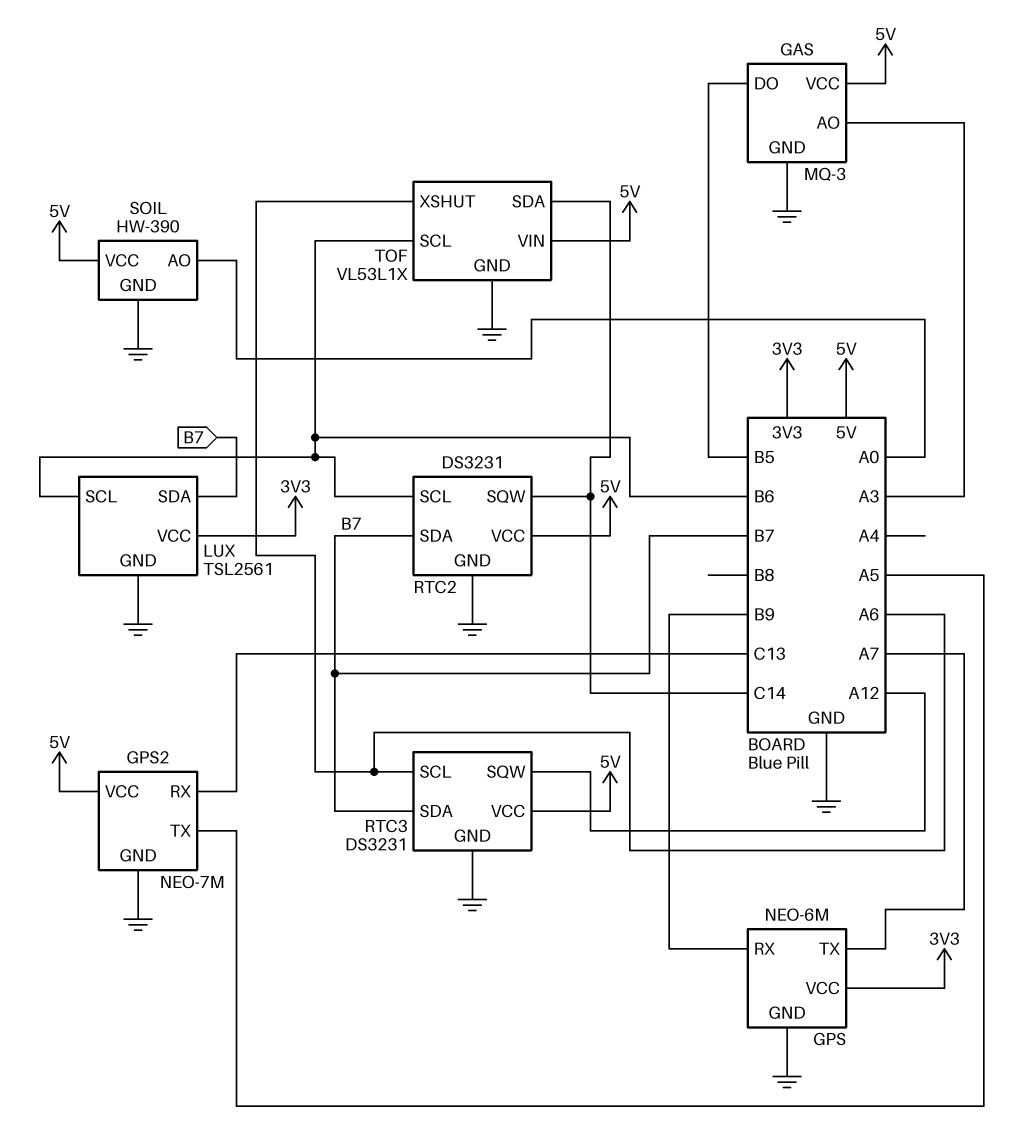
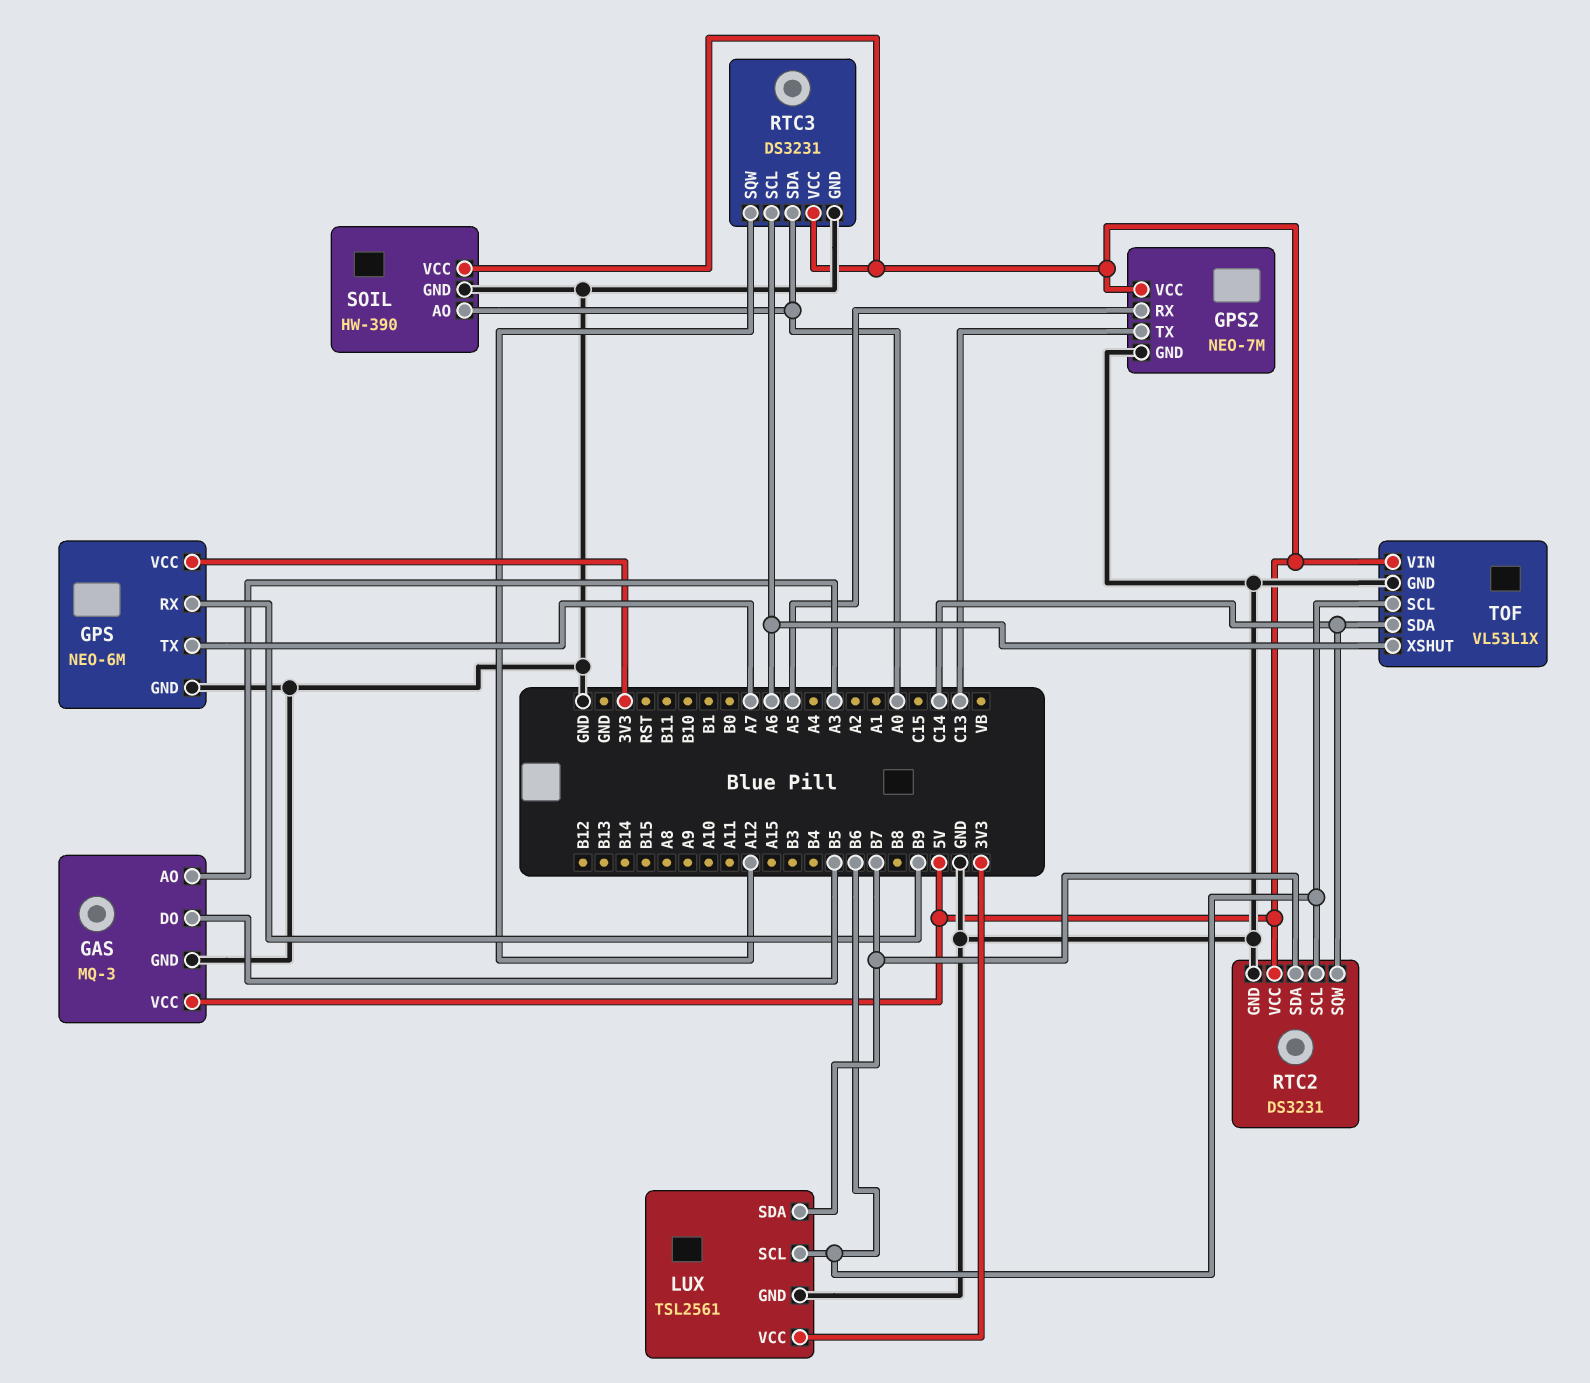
GPS2 pin RX: C13 -> A5
GPS2 pin TX: A5 -> C13
RTC3 pin SDA: B7 -> A0

